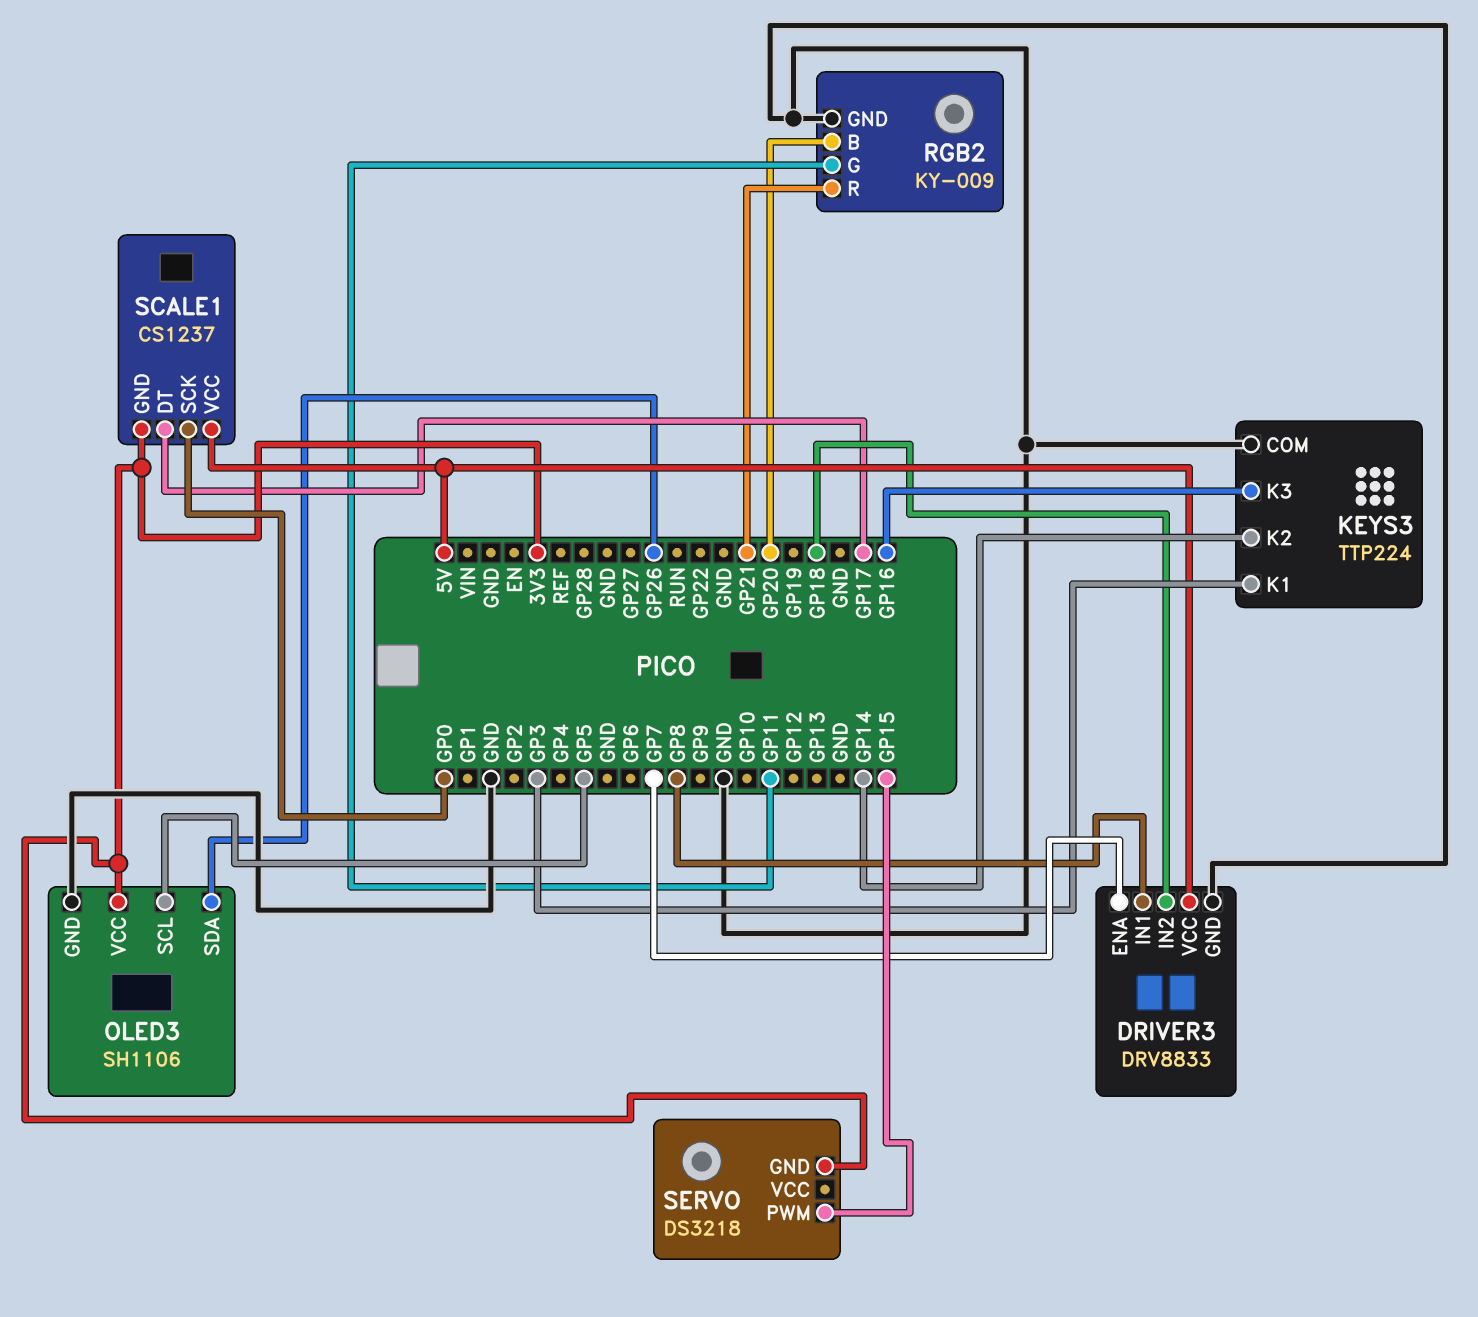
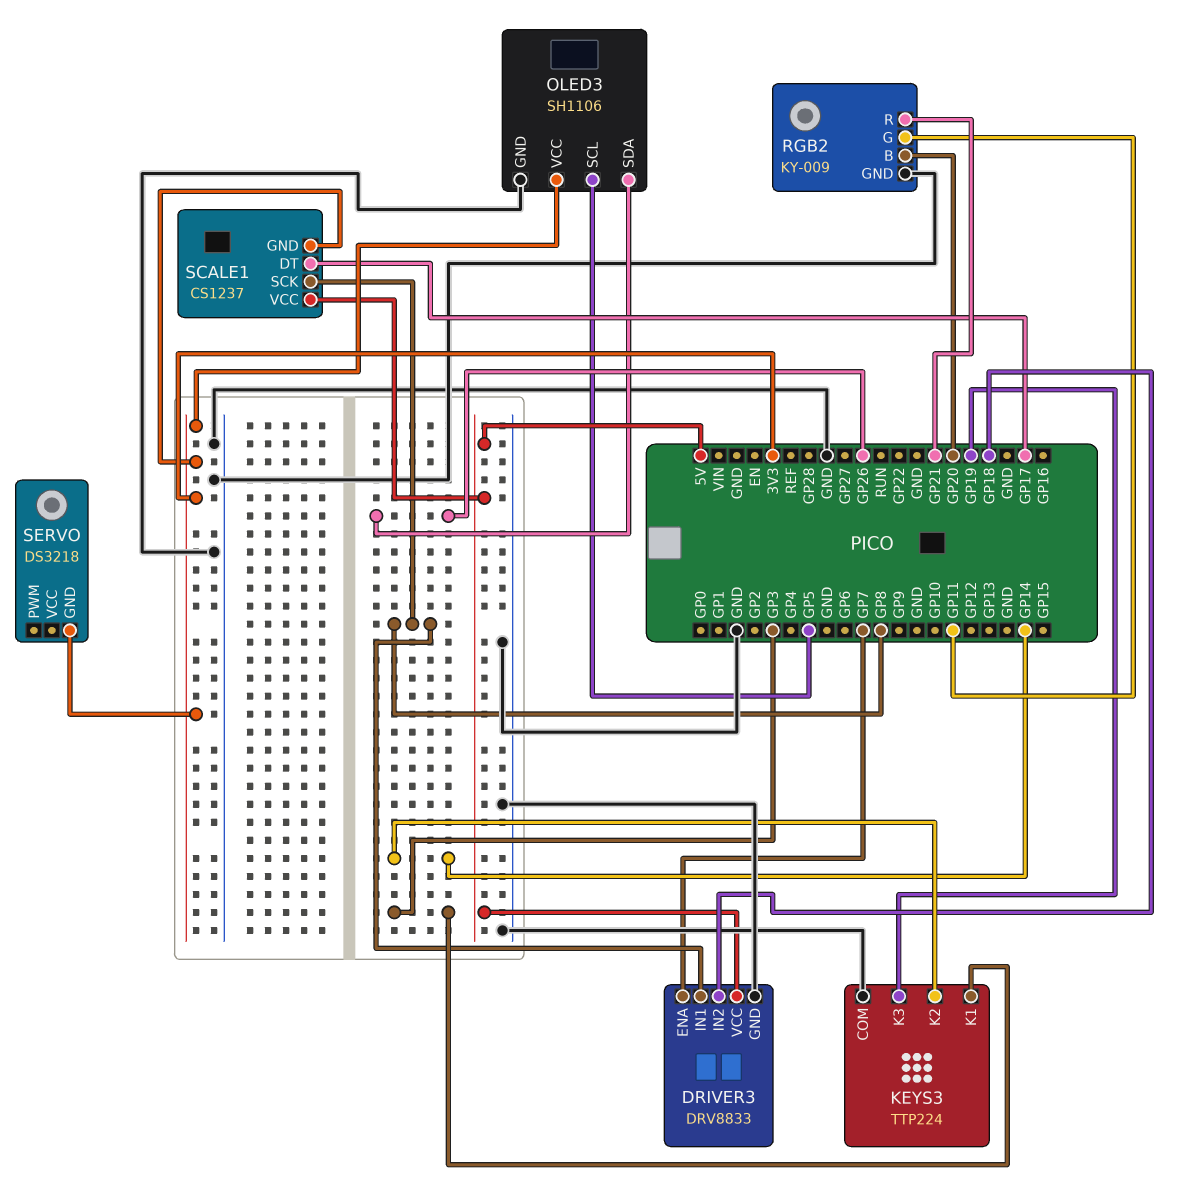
KEYS3 pin K3: GP16 -> GP19
SCALE1 pin SCK: GP0 -> GP8
SERVO pin PWM: GP15 -> none

